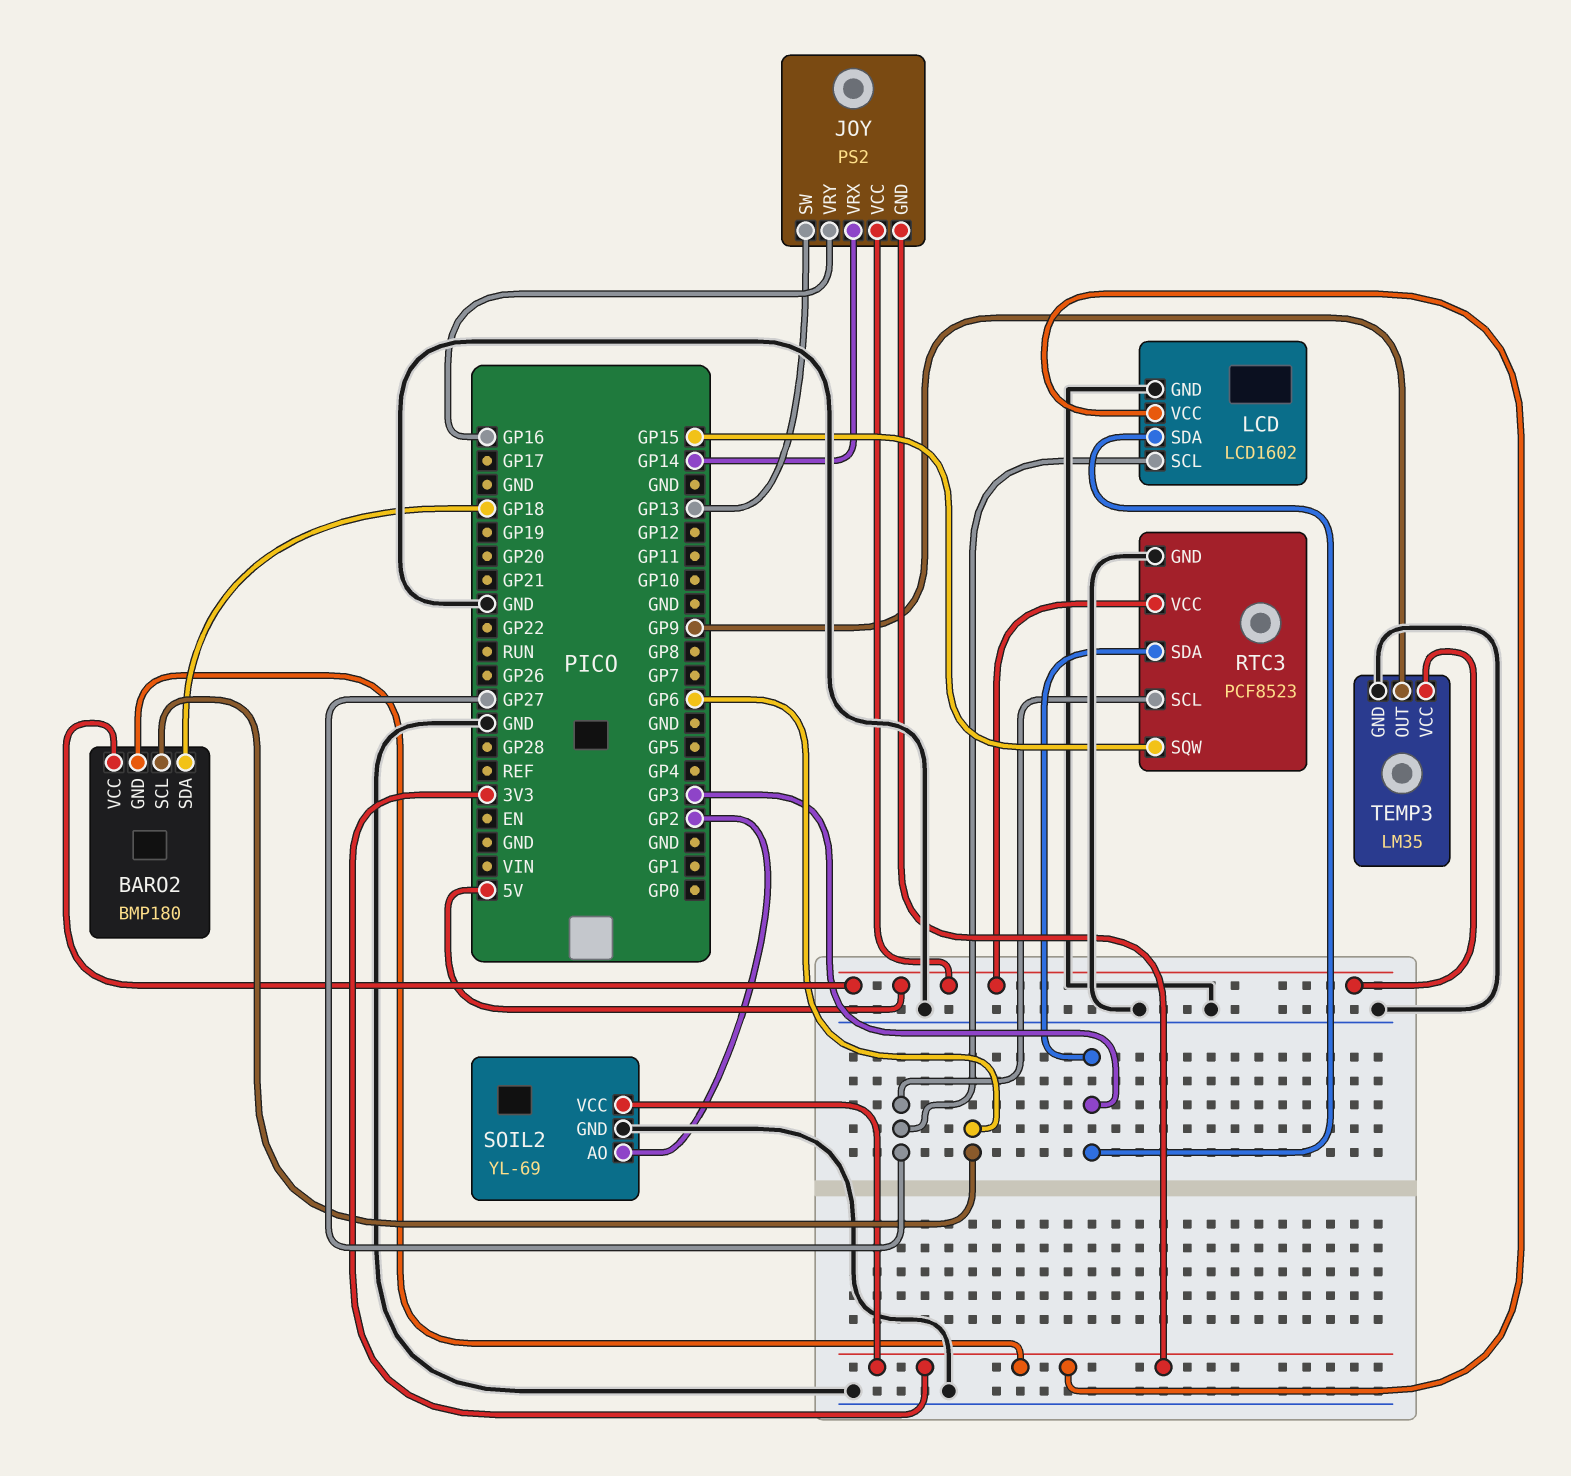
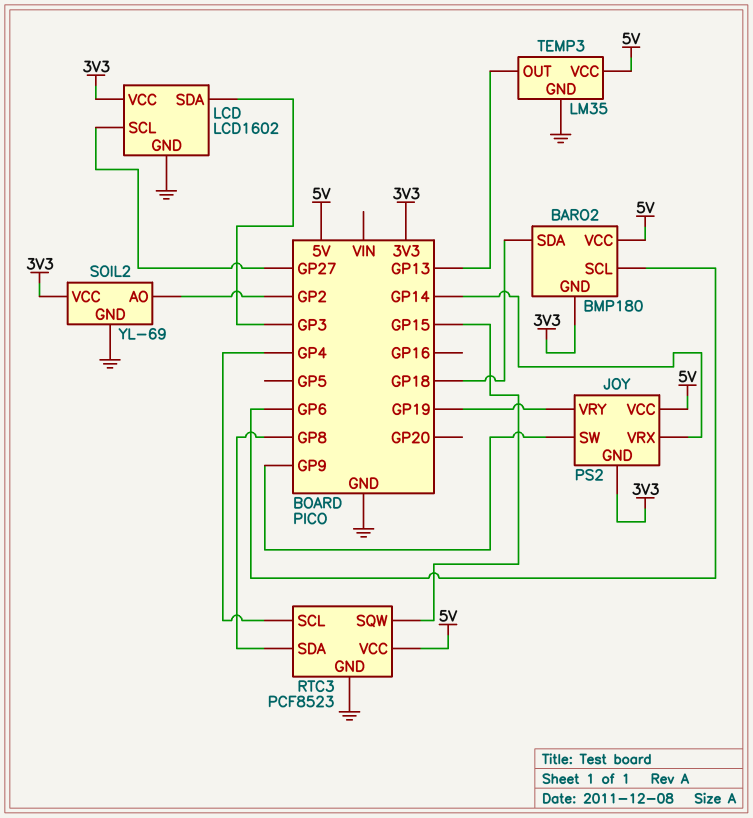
JOY pin SW: GP13 -> GP9
JOY pin VRY: GP16 -> GP19
RTC3 pin SCL: GP27 -> GP4
RTC3 pin SDA: GP3 -> GP8
TEMP3 pin OUT: GP9 -> GP13

